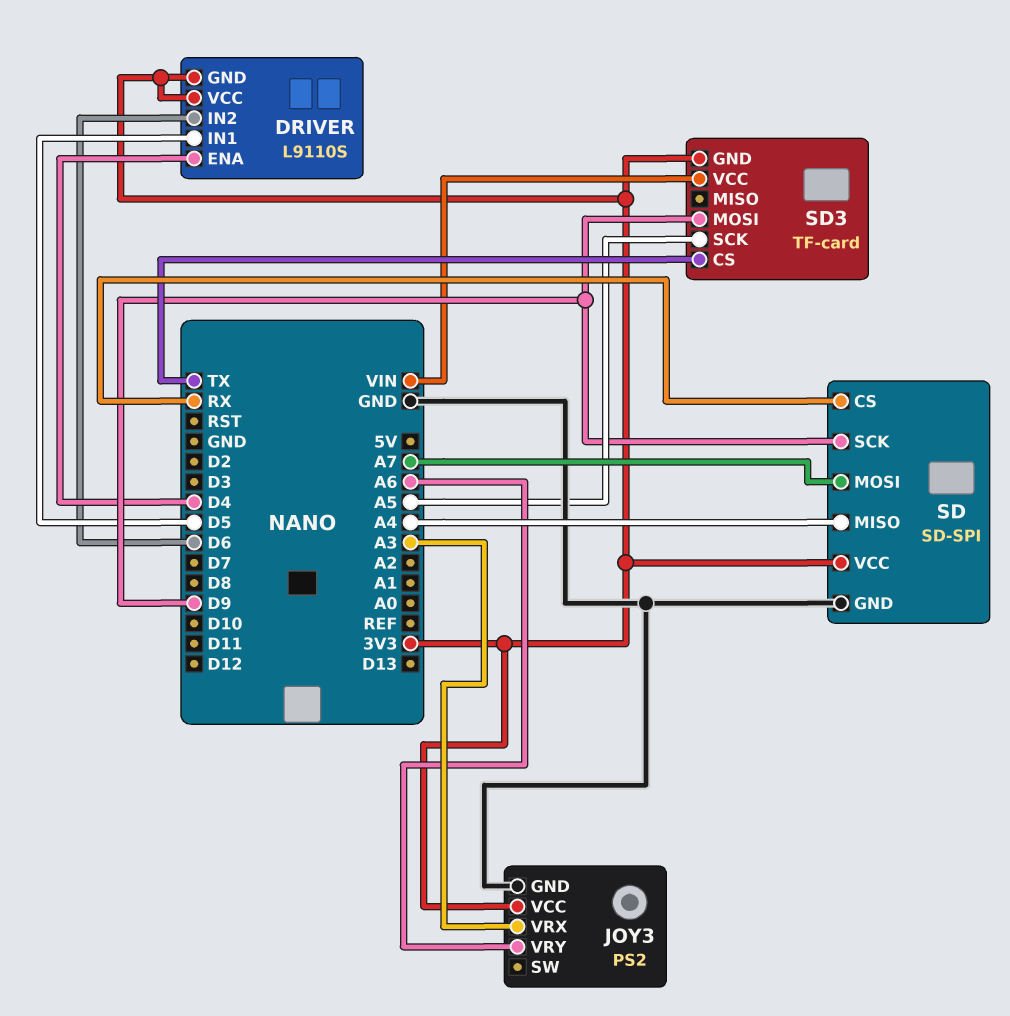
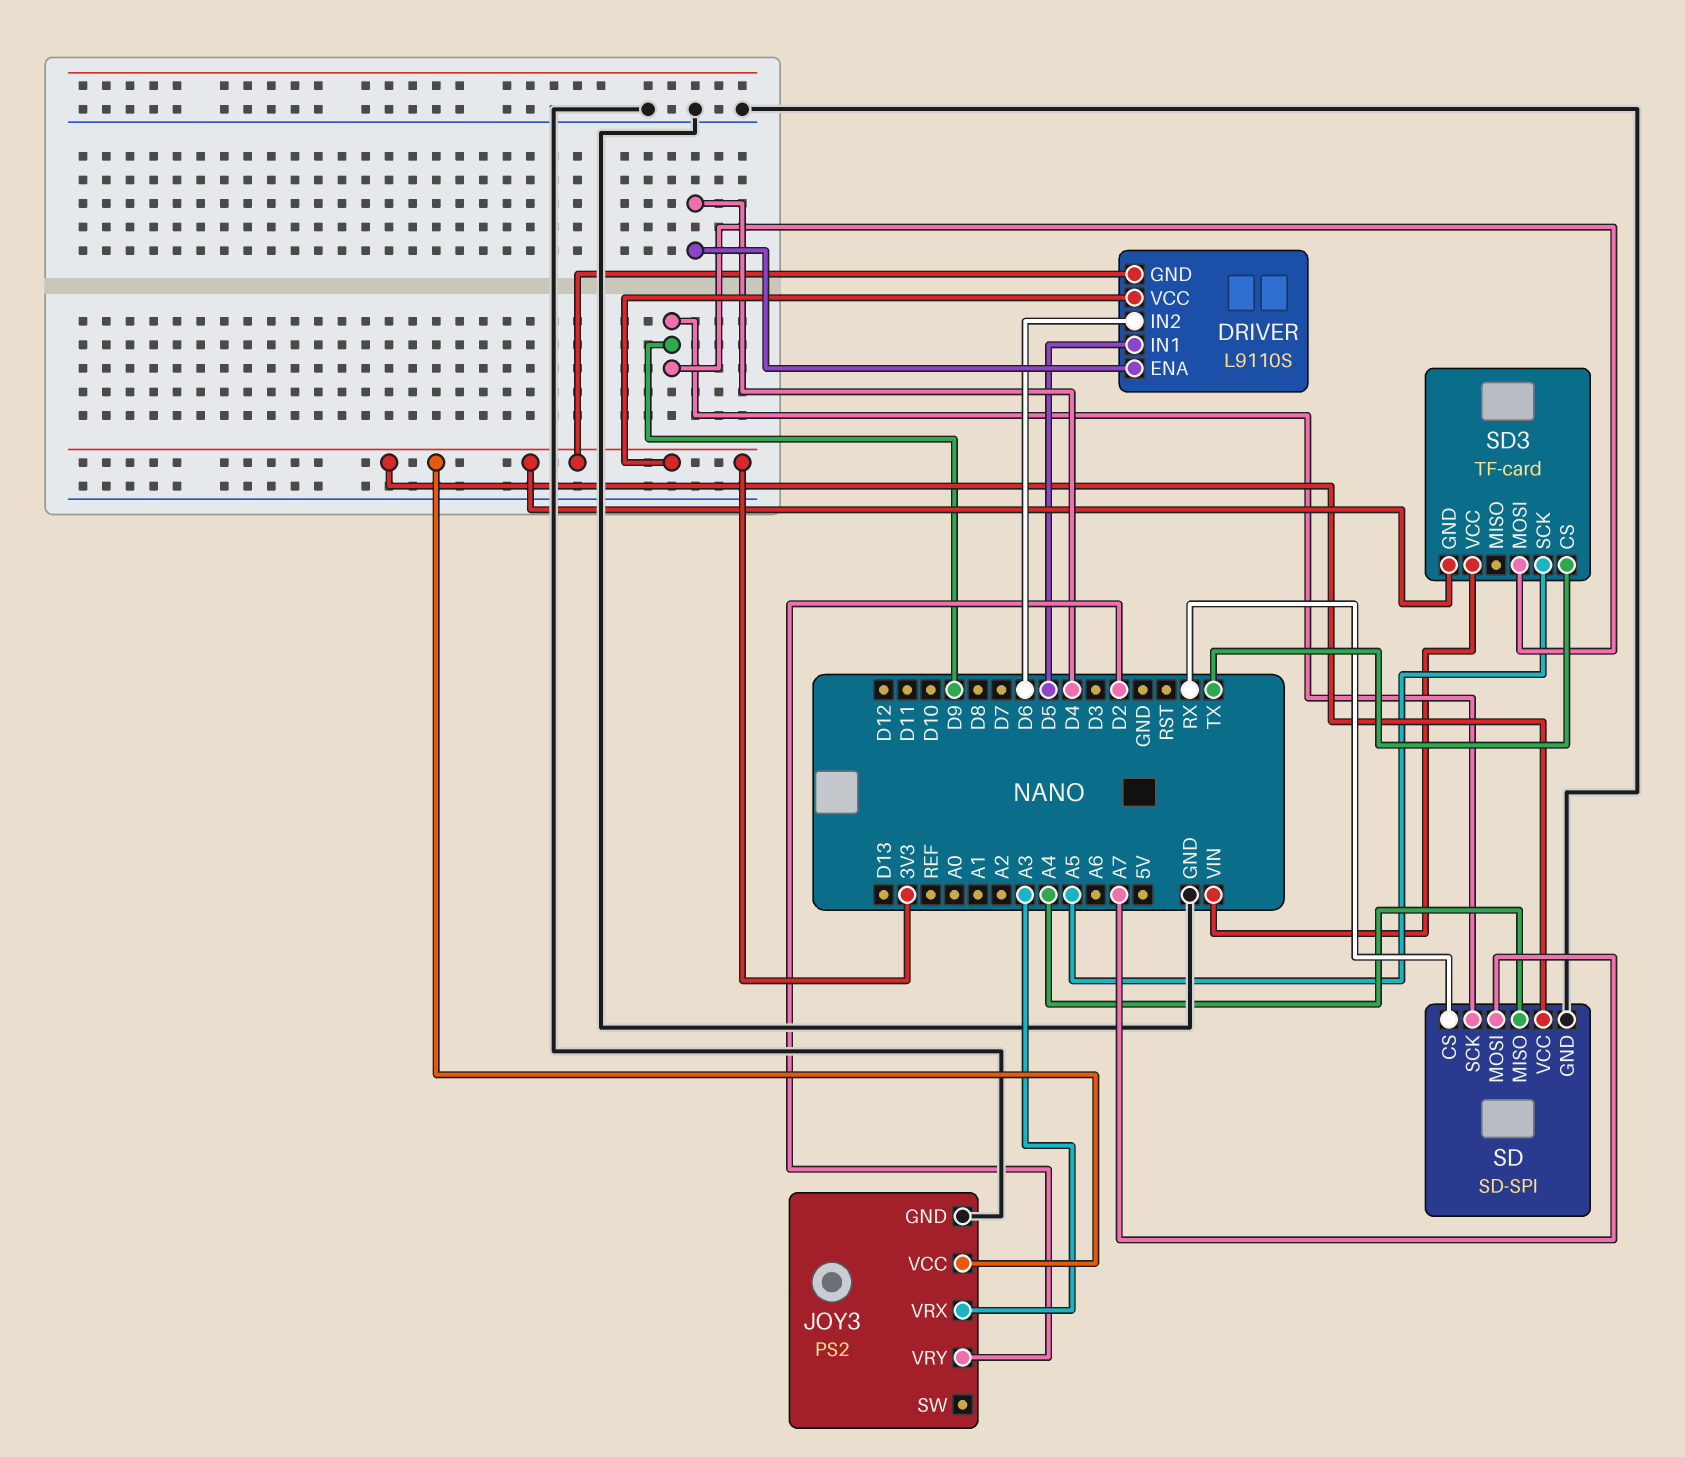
JOY3 pin VRY: A6 -> D2

